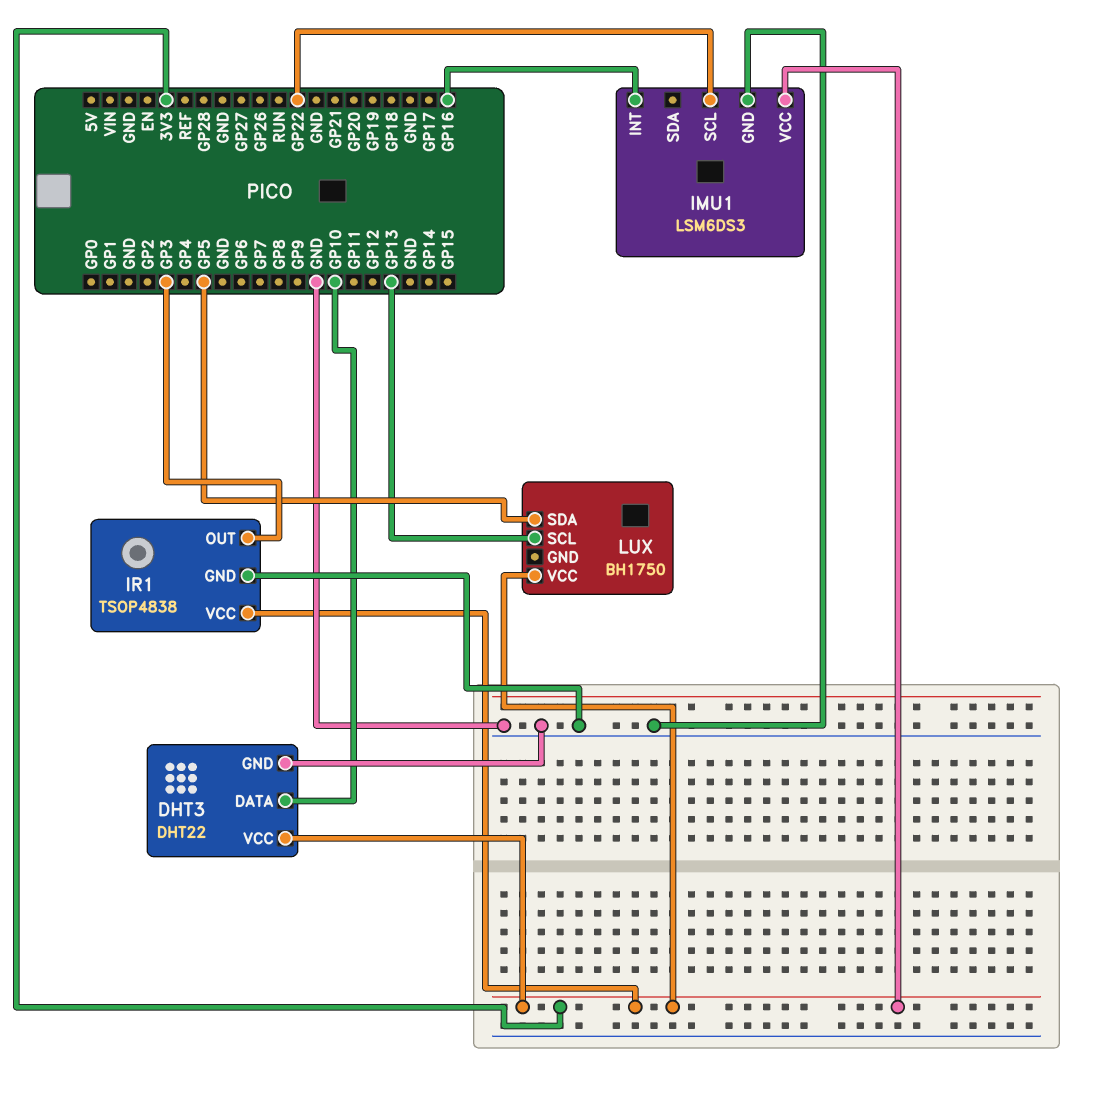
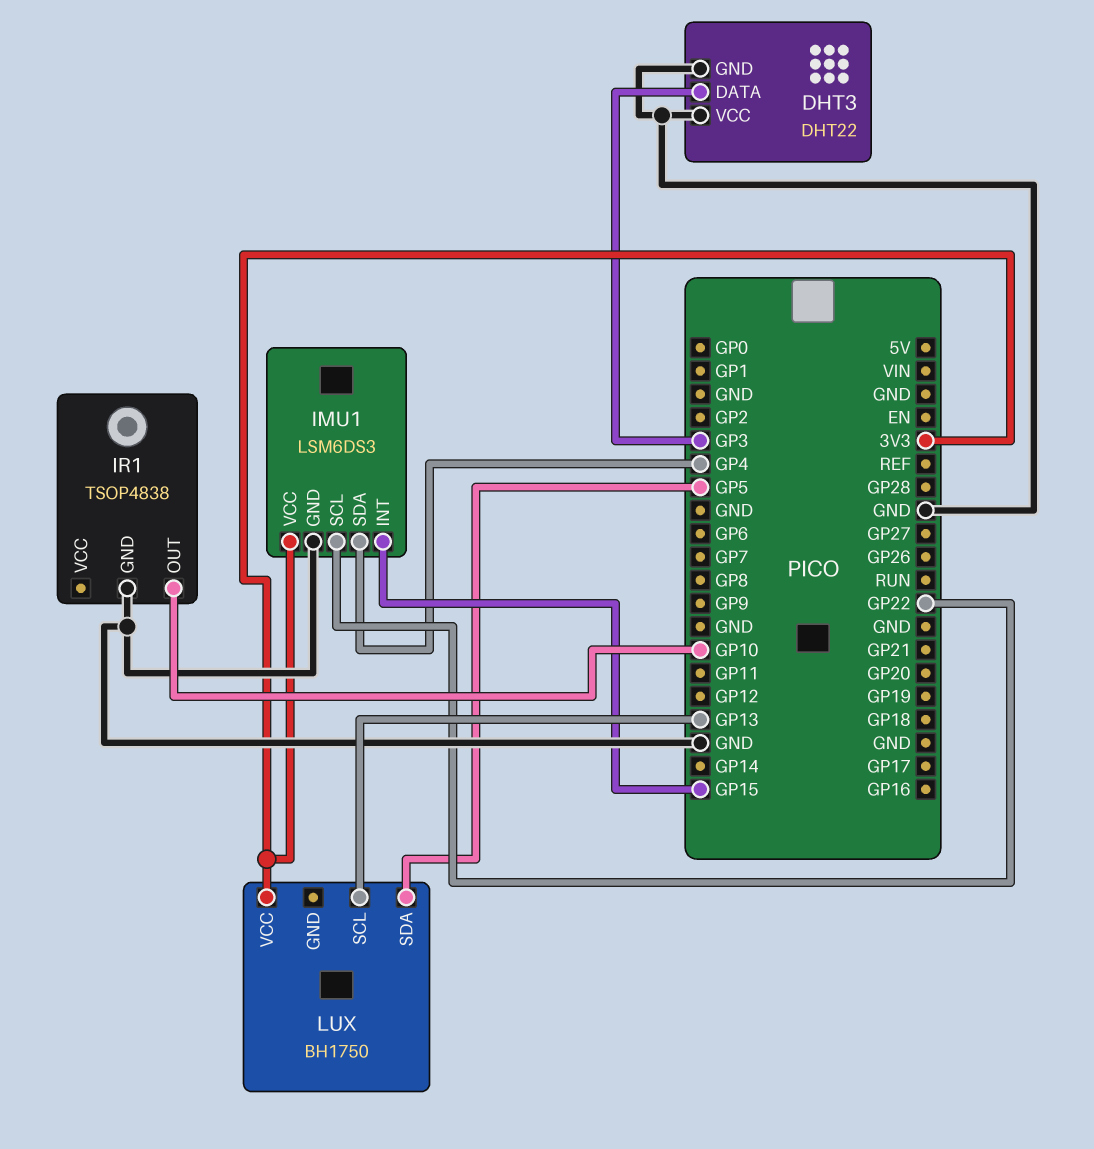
DHT3 pin DATA: GP10 -> GP3
DHT3 pin VCC: 3V3 -> GND
IMU1 pin INT: GP16 -> GP15
IMU1 pin SDA: none -> GP4
IR1 pin OUT: GP3 -> GP10
IR1 pin VCC: 3V3 -> none

